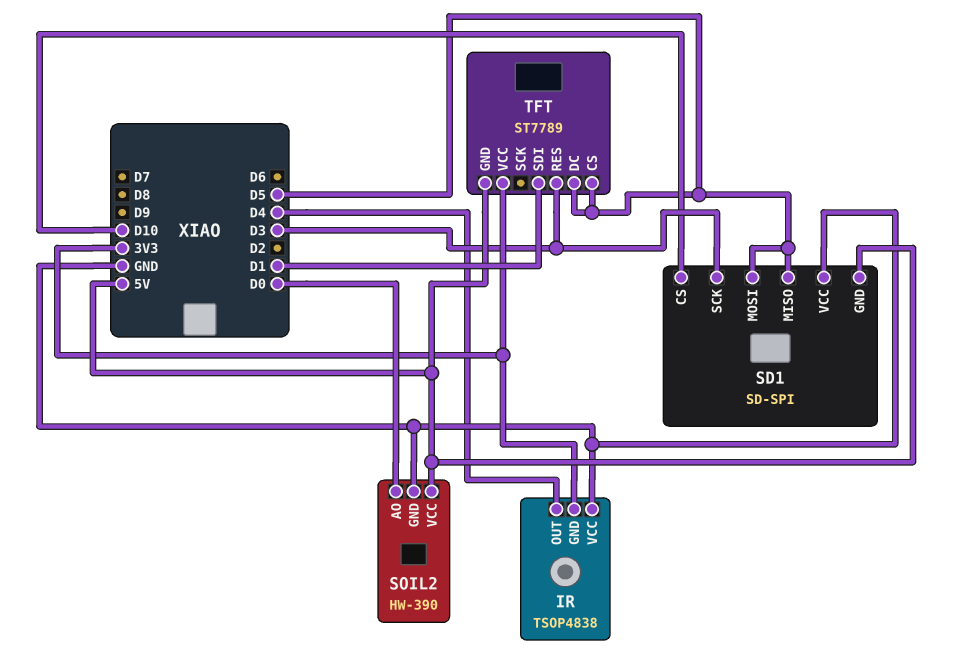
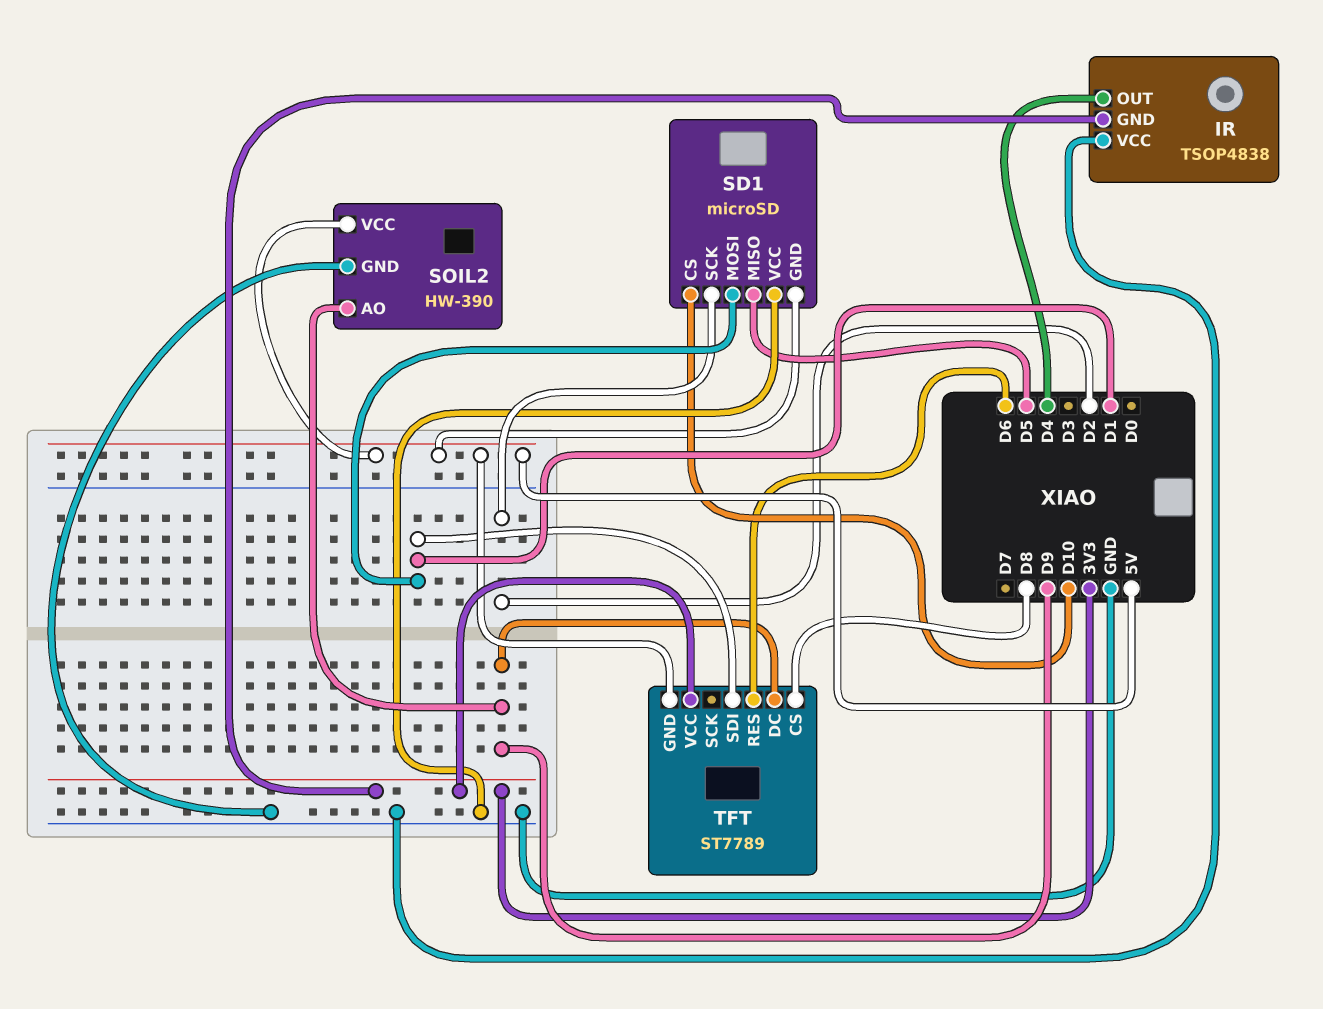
SD1: SD-SPI -> microSD
SD1 pin MOSI: D5 -> D1
SD1 pin SCK: D3 -> D2
SOIL2 pin AO: D0 -> D9
TFT pin CS: D5 -> D8
TFT pin DC: D5 -> D9
TFT pin RES: D3 -> D6

